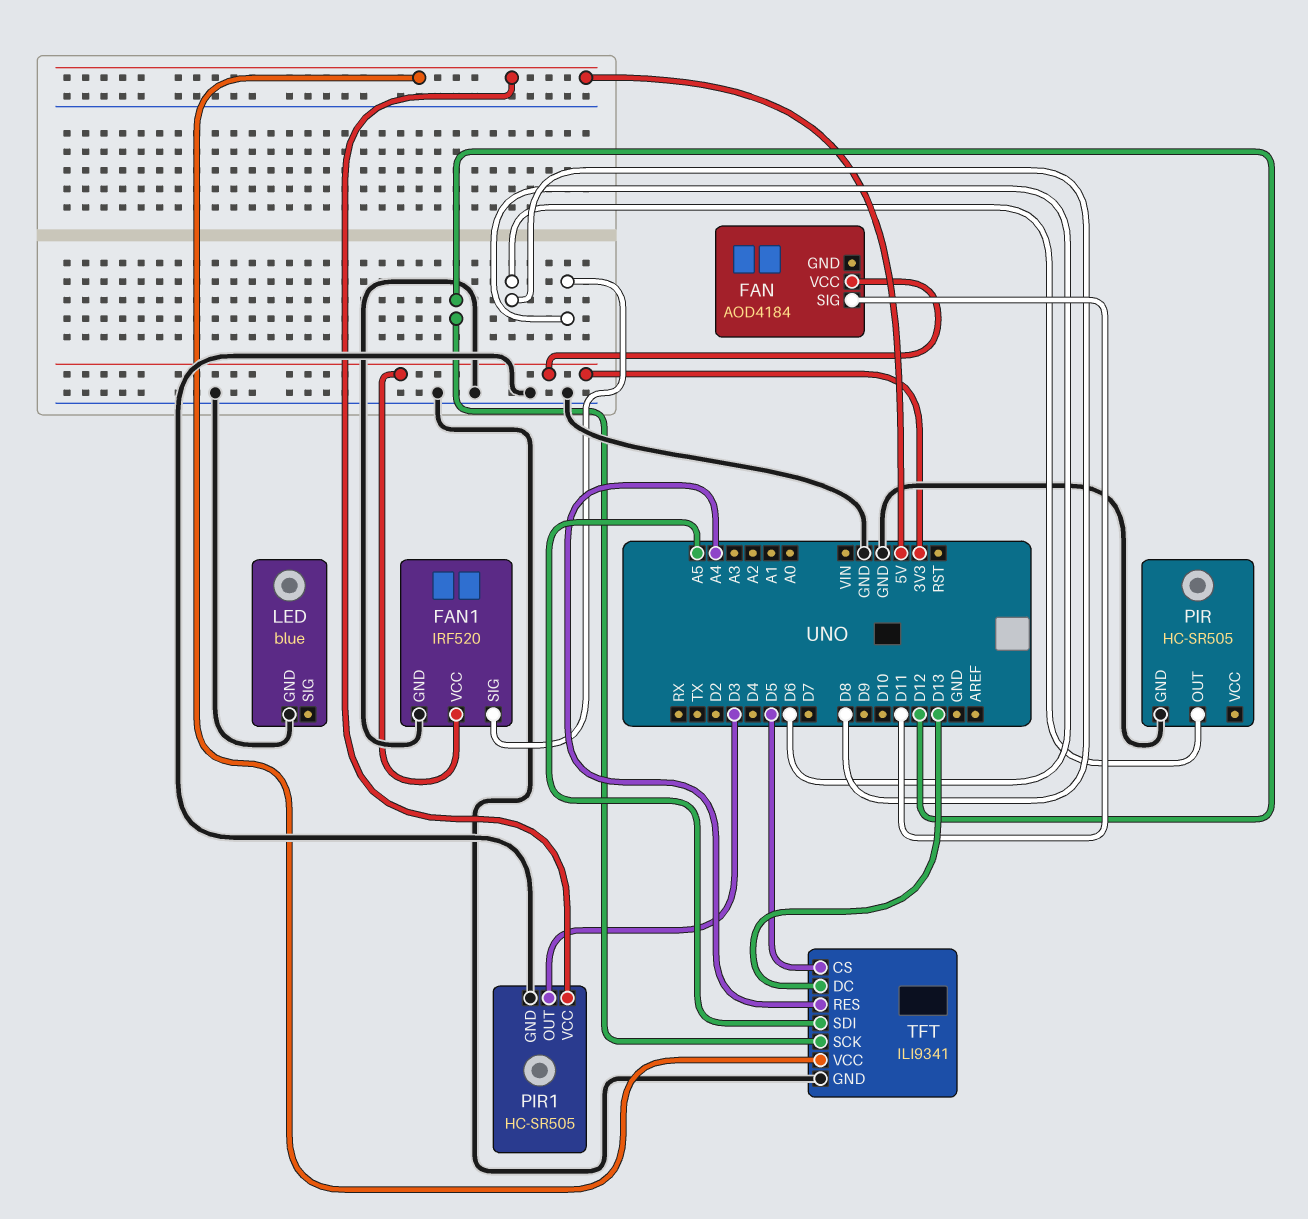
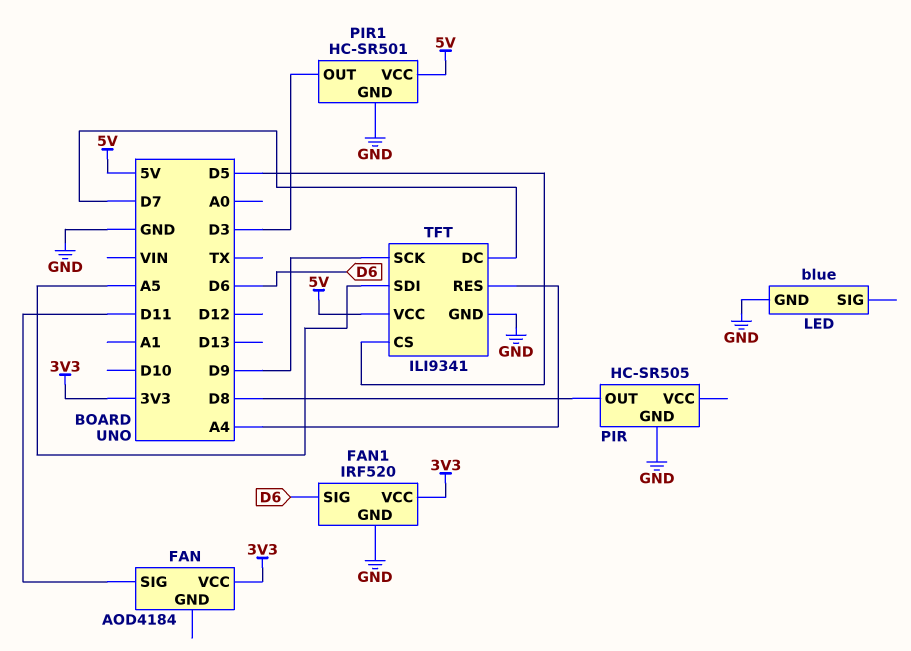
PIR1: HC-SR505 -> HC-SR501
TFT pin DC: D13 -> D7
TFT pin SCK: D12 -> D9

